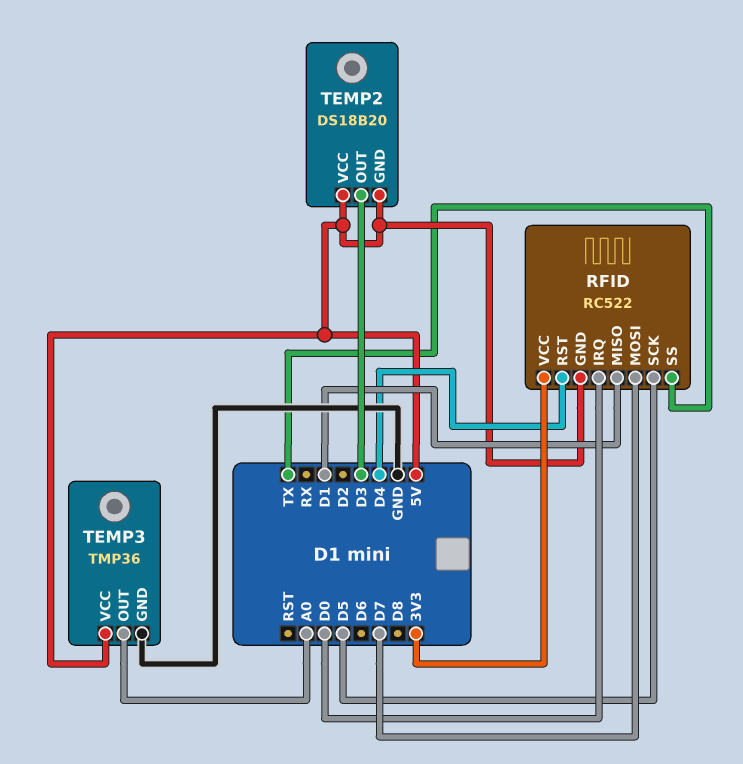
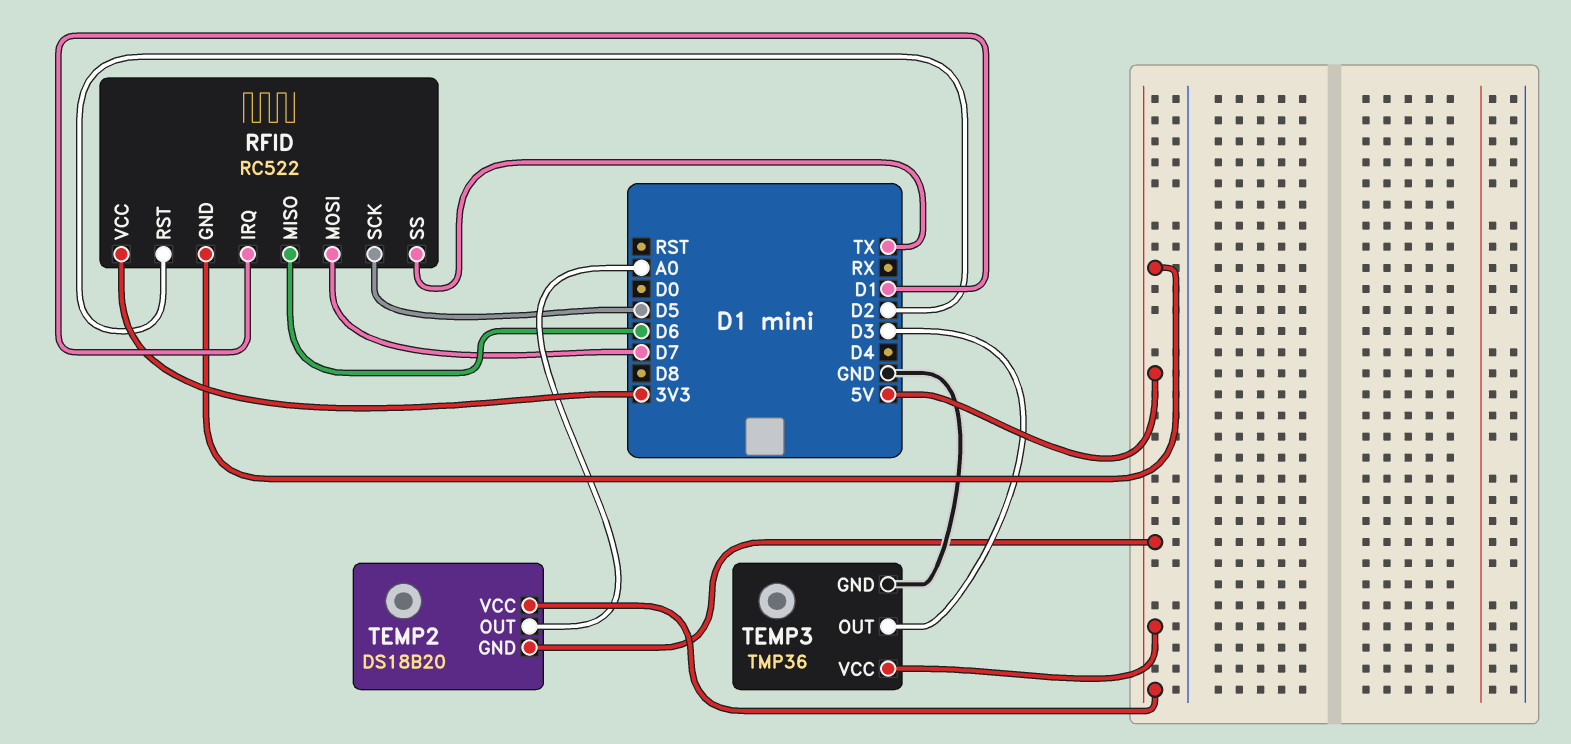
RFID pin IRQ: D0 -> D1
RFID pin MISO: D1 -> D6
RFID pin RST: D4 -> D2
TEMP2 pin OUT: D3 -> A0
TEMP3 pin OUT: A0 -> D3

